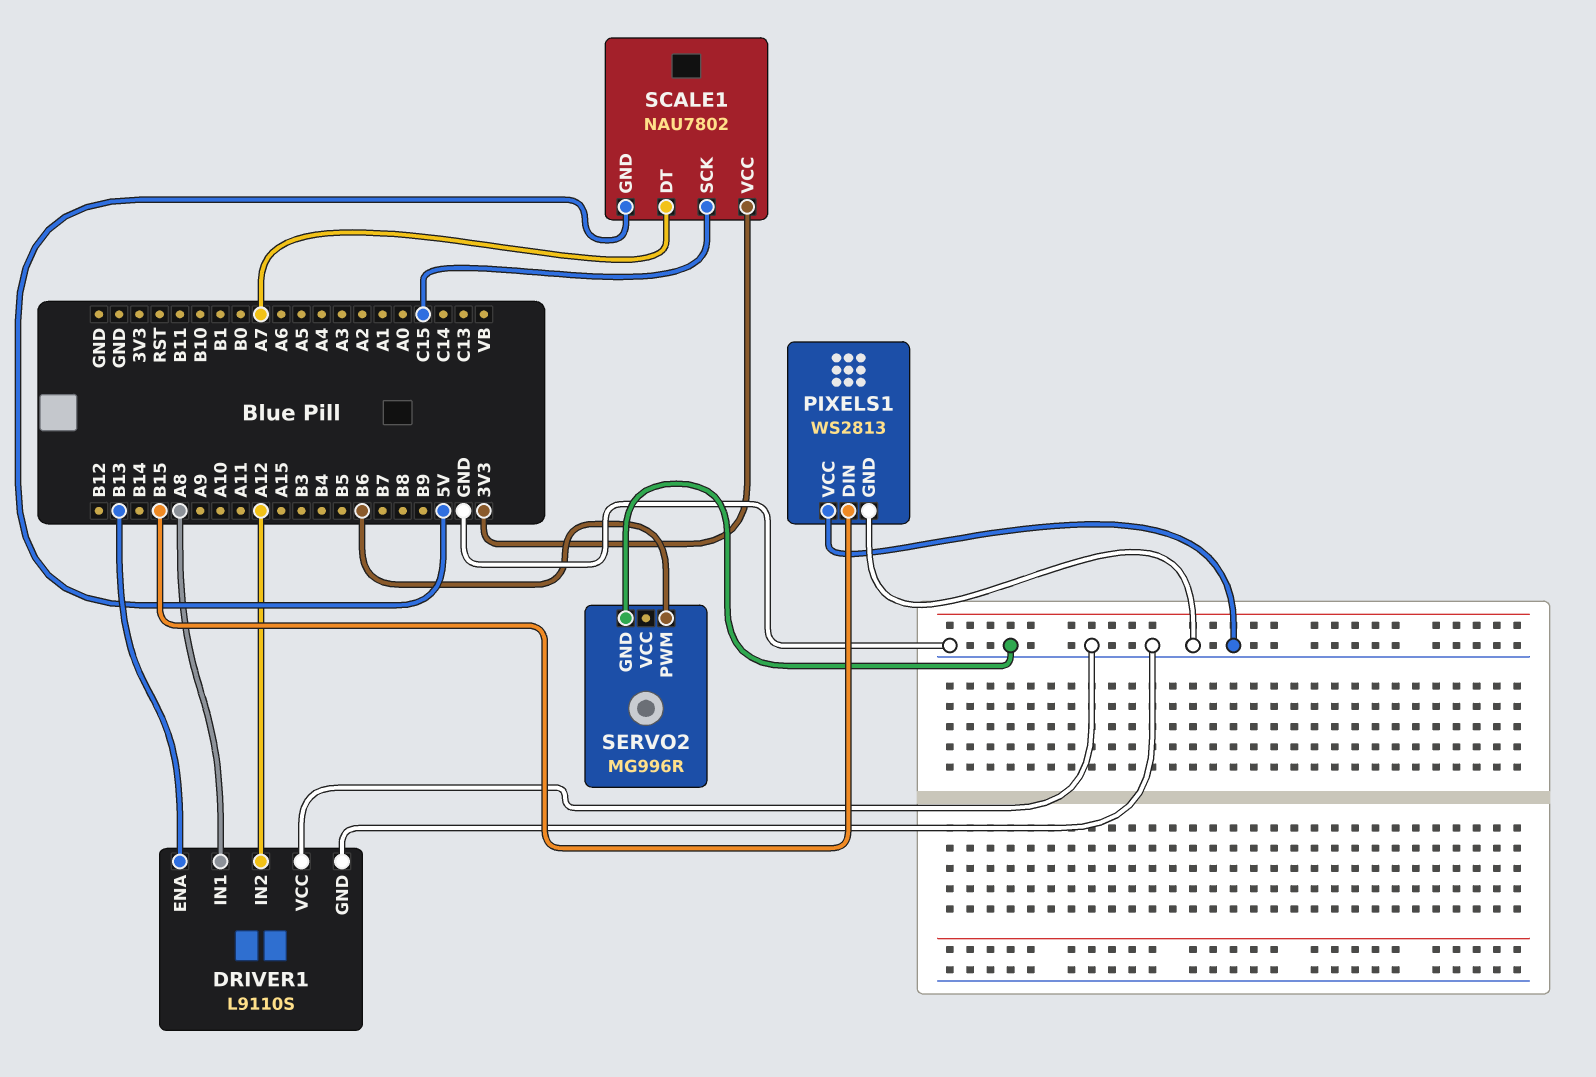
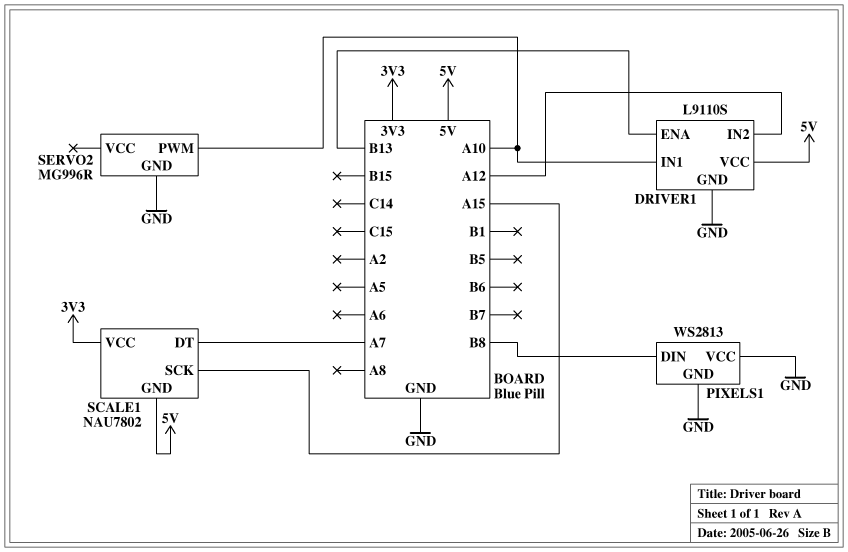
DRIVER1 pin IN1: A8 -> A10
DRIVER1 pin VCC: GND -> 5V
PIXELS1 pin DIN: B15 -> B8
SCALE1 pin SCK: C15 -> A15
SERVO2 pin PWM: B6 -> A10

